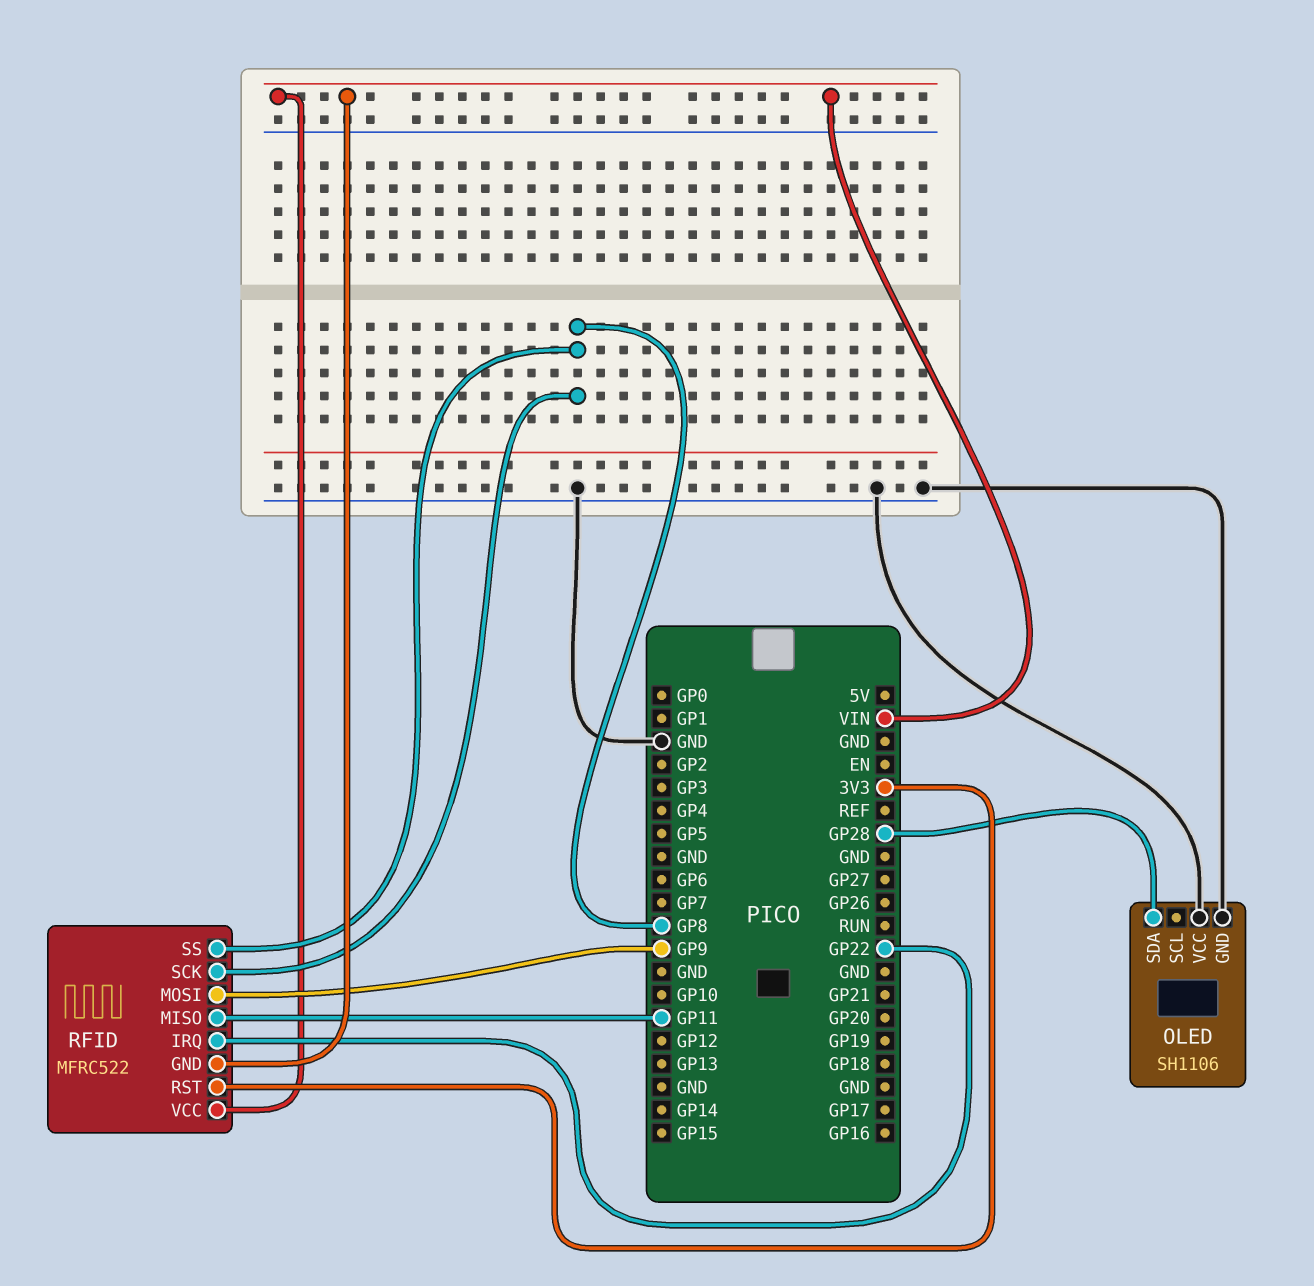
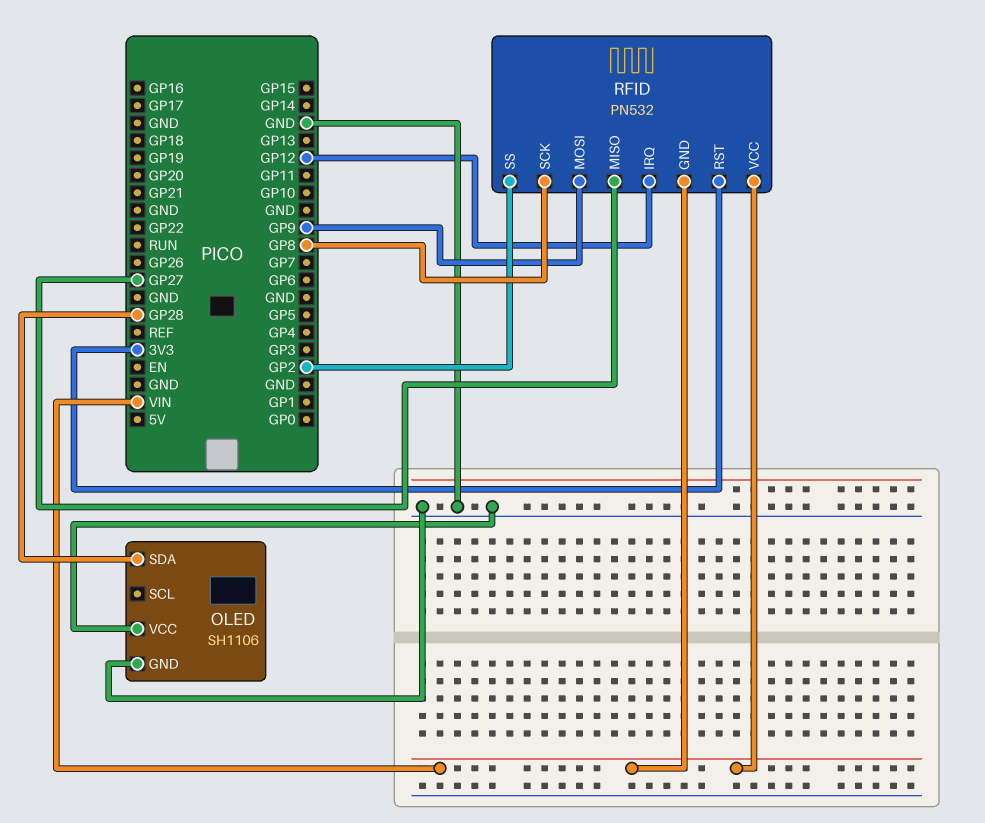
RFID: MFRC522 -> PN532
RFID pin IRQ: GP22 -> GP12
RFID pin MISO: GP11 -> GP27
RFID pin SS: GP8 -> GP2

